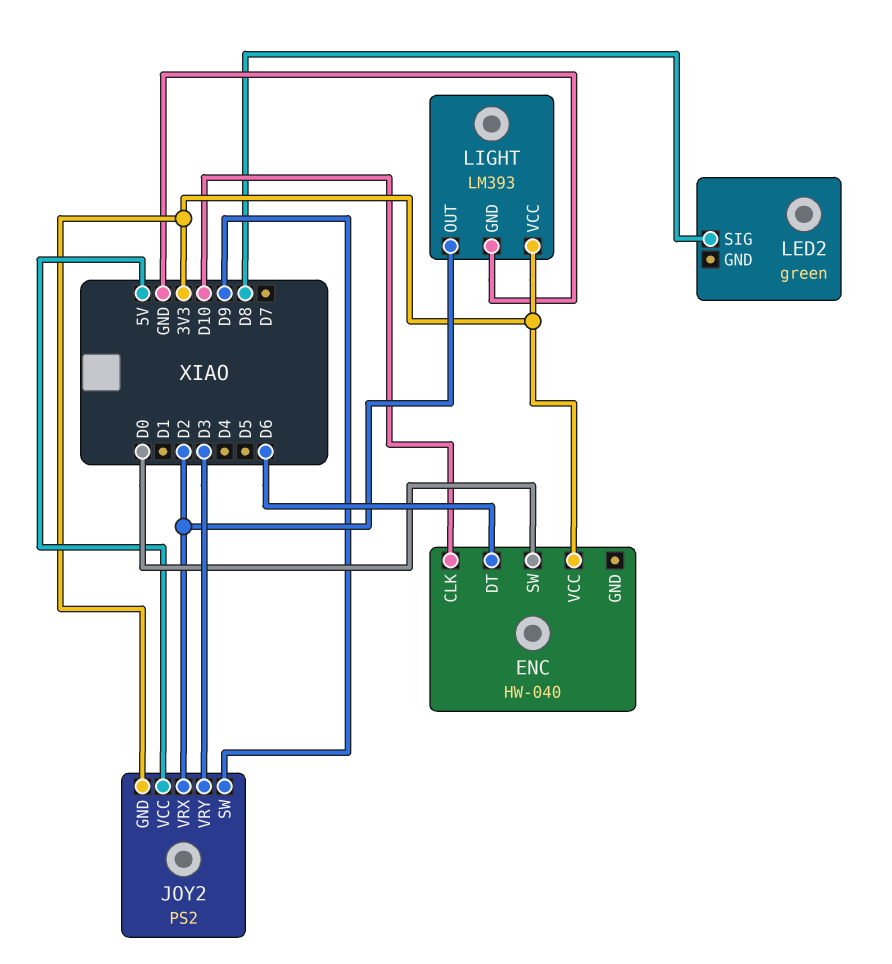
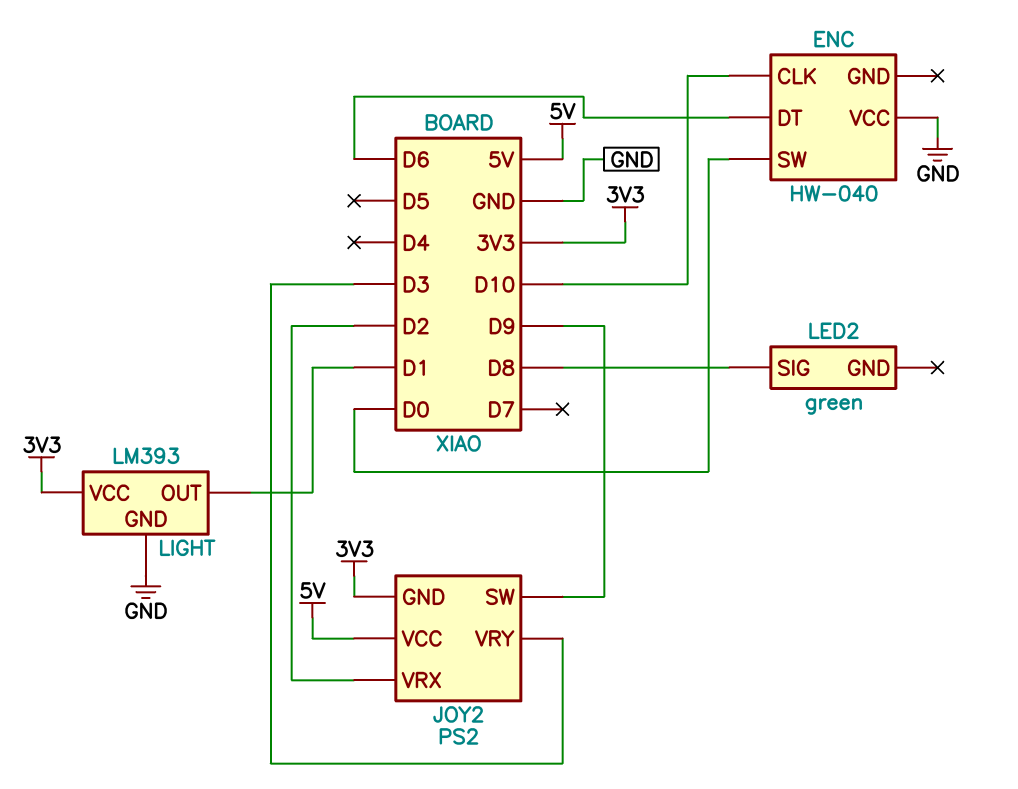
ENC pin VCC: 3V3 -> GND
LIGHT pin OUT: D2 -> D1

